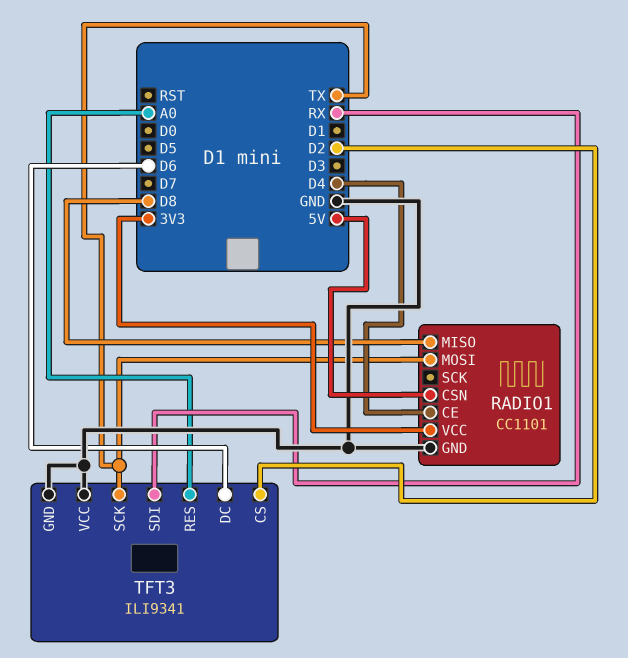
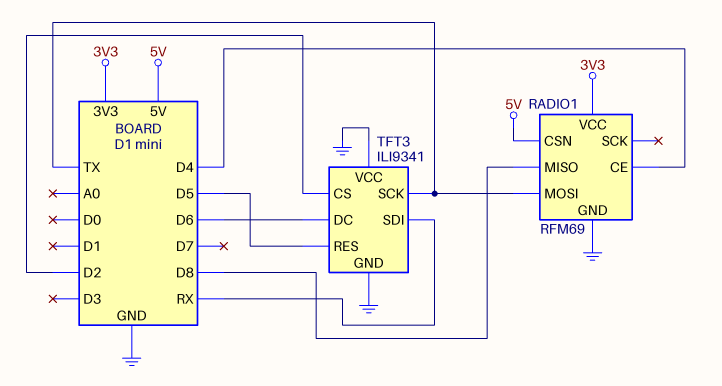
RADIO1: CC1101 -> RFM69
TFT3 pin RES: A0 -> D5

